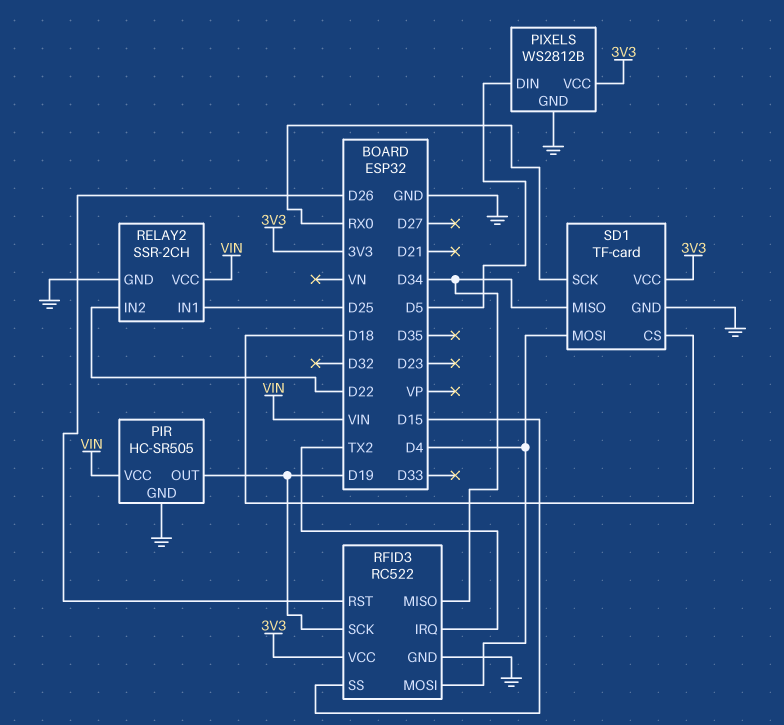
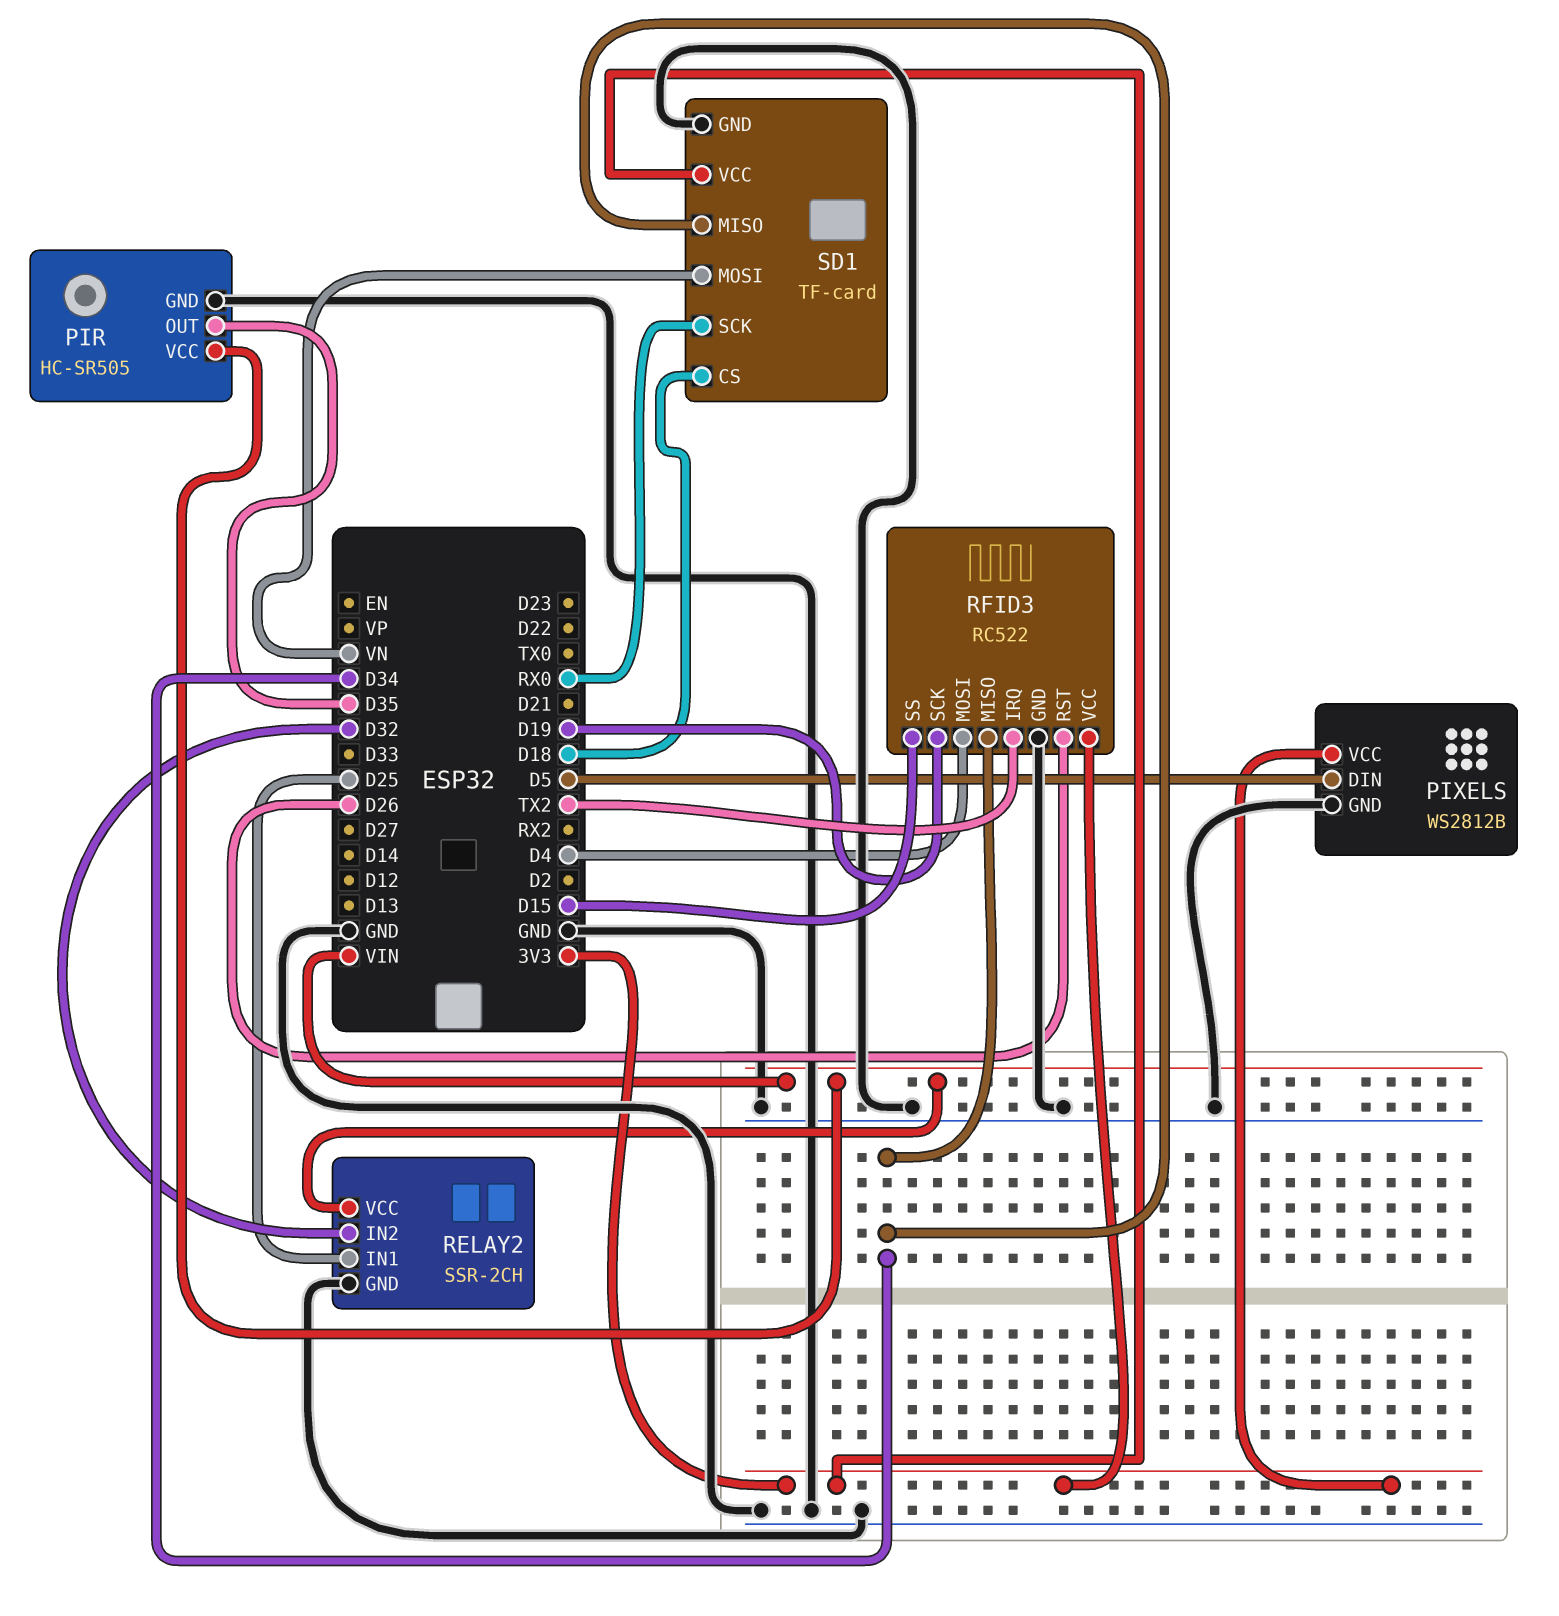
PIR pin OUT: D19 -> D35
RELAY2 pin IN2: D22 -> D32
SD1 pin MOSI: D4 -> VN

